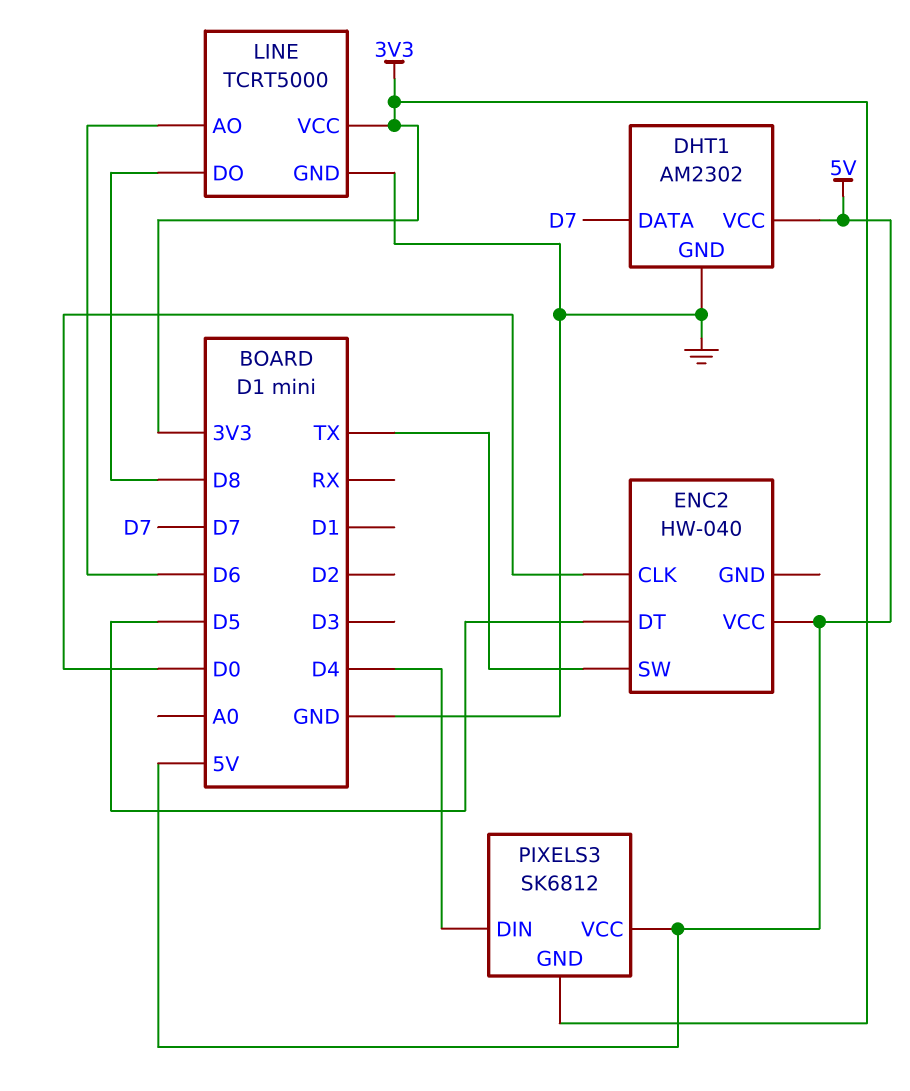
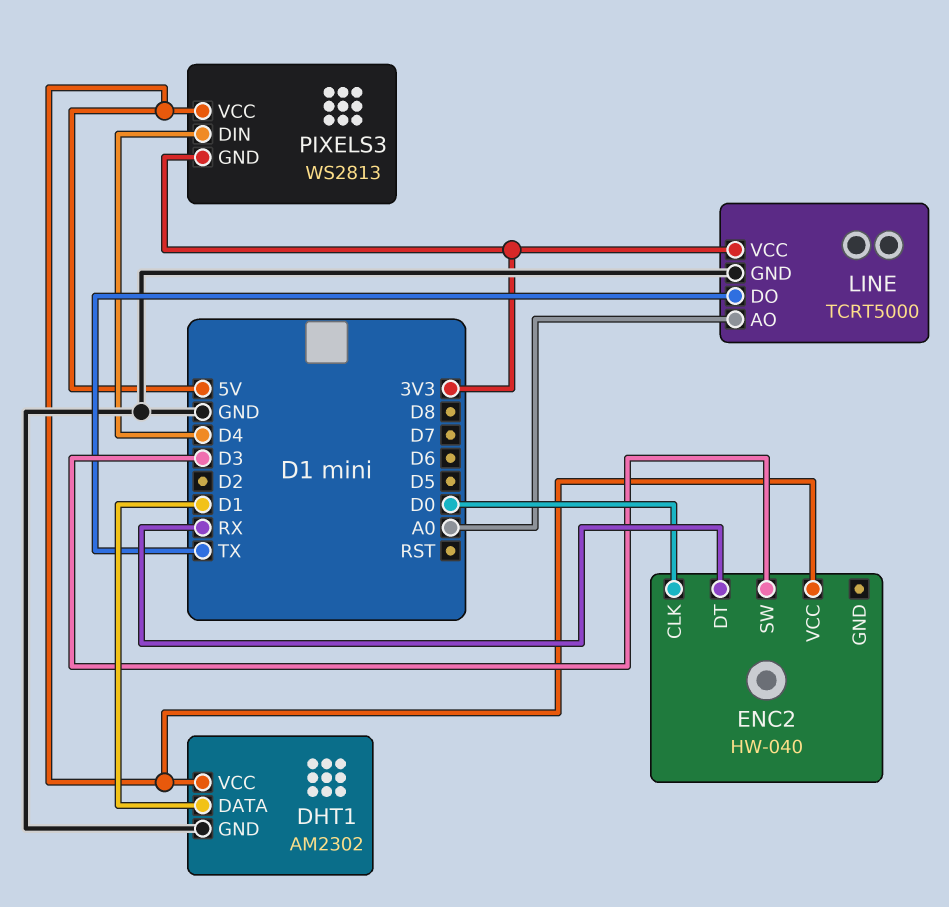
DHT1 pin DATA: D7 -> D1
ENC2 pin DT: D5 -> RX
ENC2 pin SW: TX -> D3
LINE pin AO: D6 -> A0
LINE pin DO: D8 -> TX
PIXELS3: SK6812 -> WS2813

